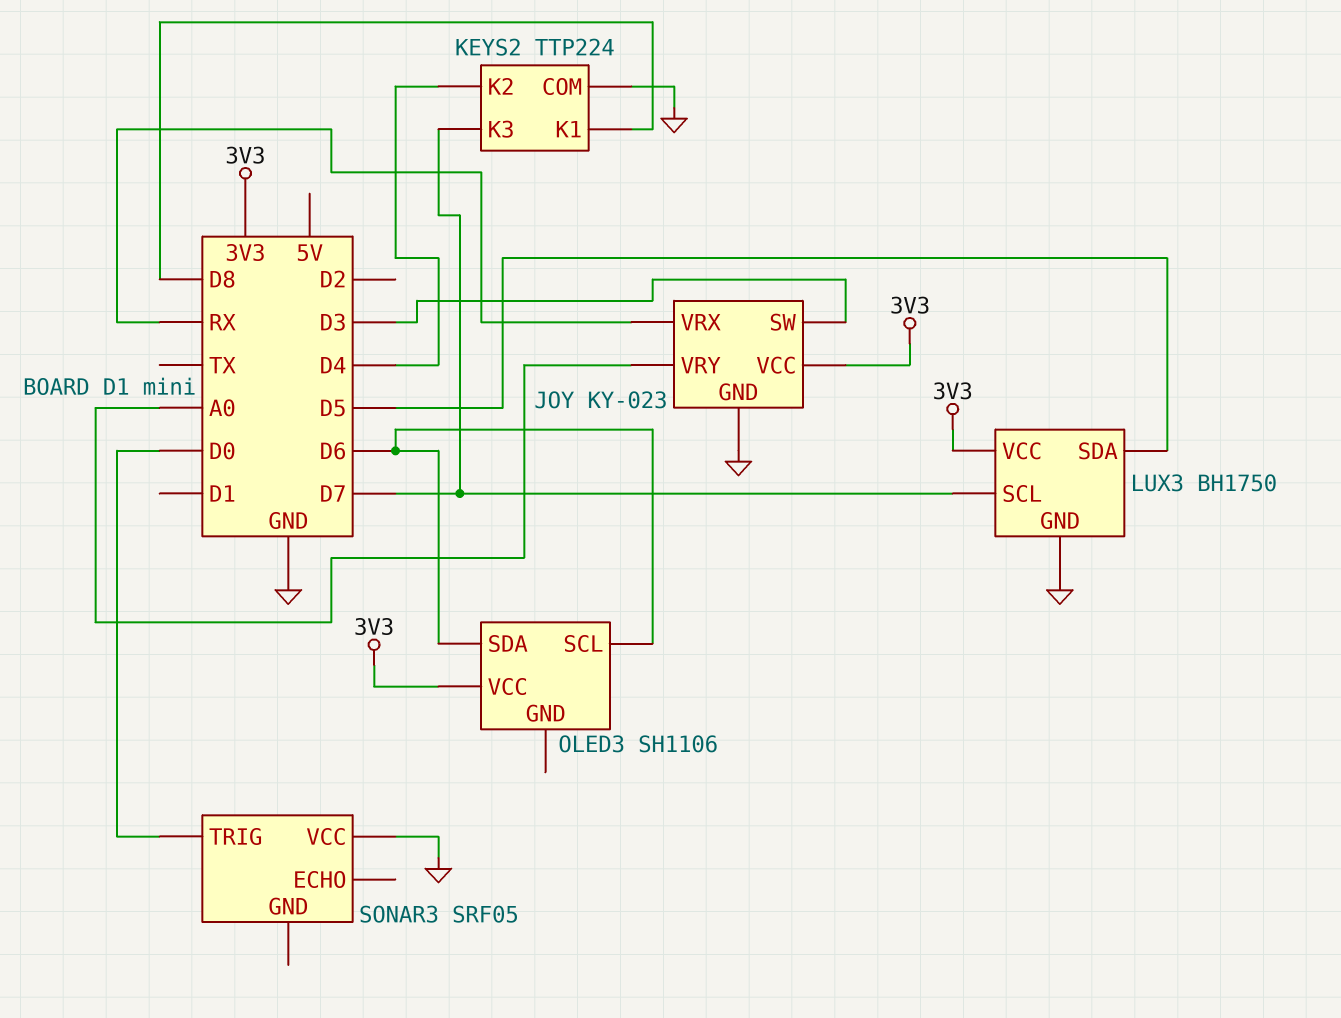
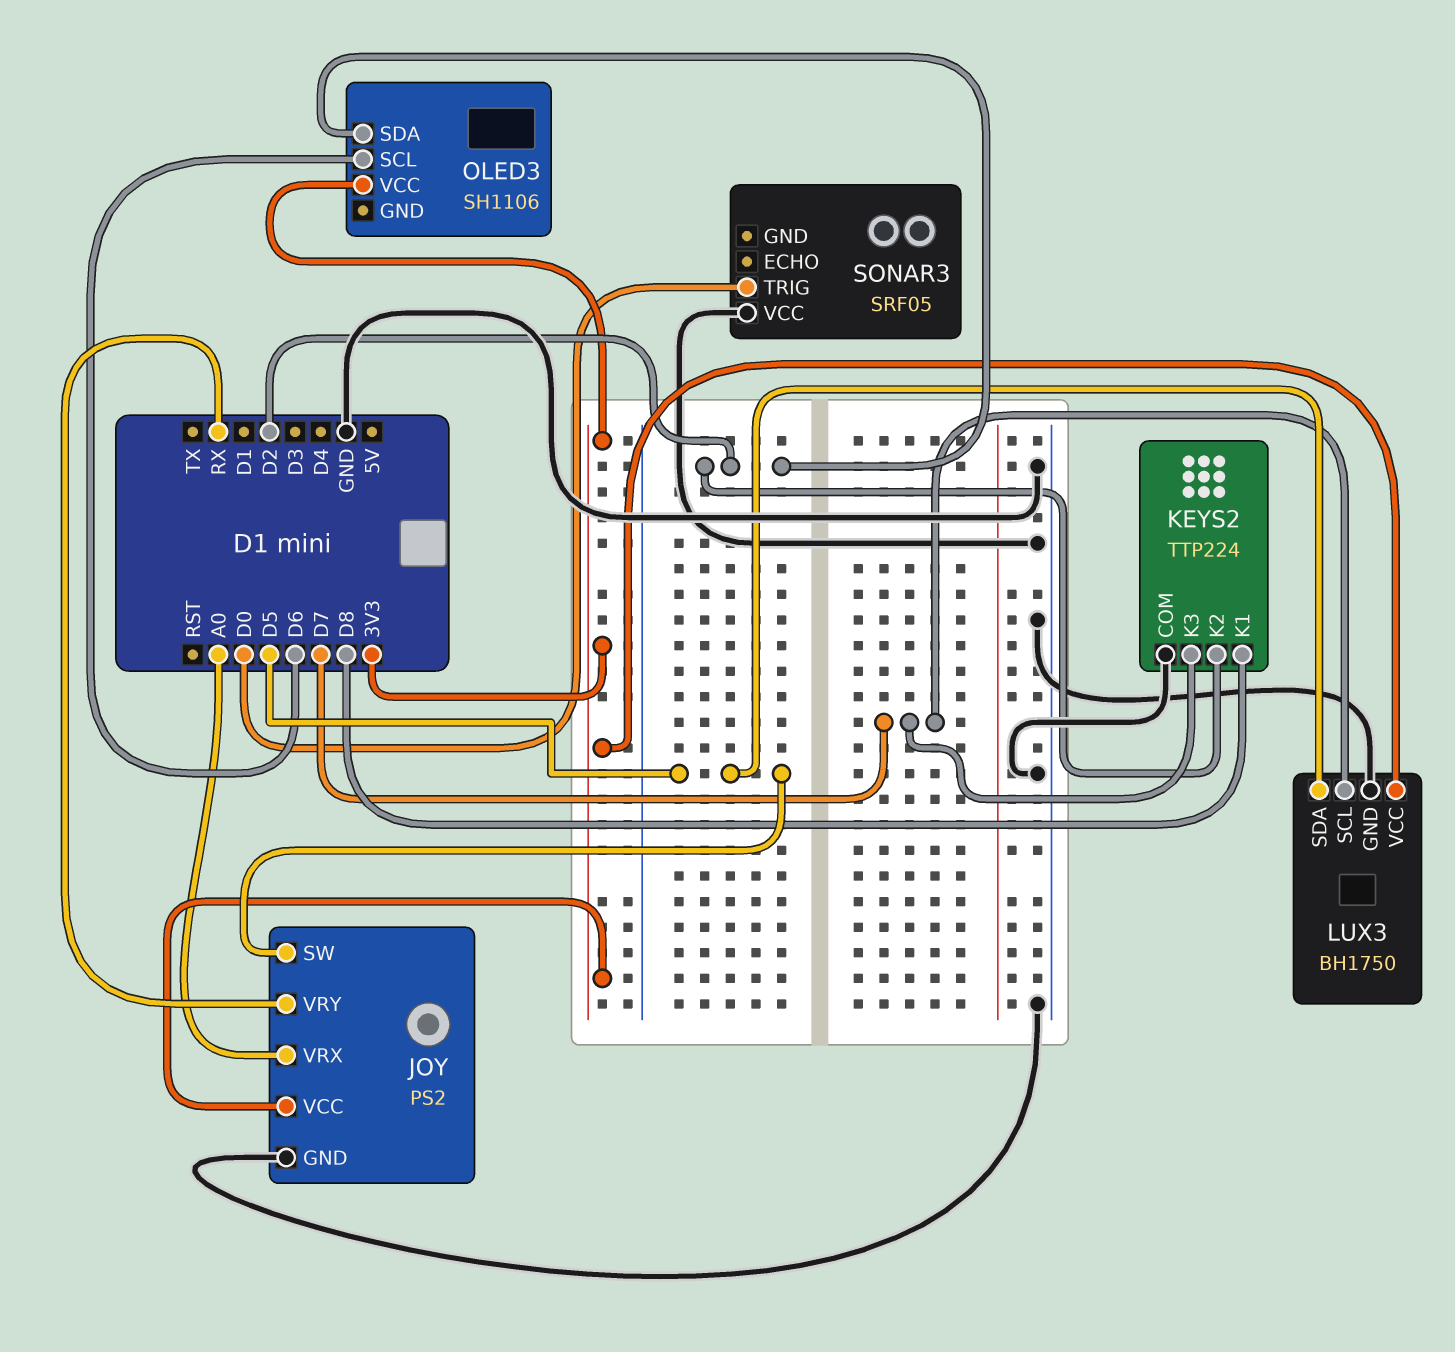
JOY: KY-023 -> PS2
JOY pin SW: D3 -> D5
JOY pin VRX: RX -> A0
JOY pin VRY: A0 -> RX
KEYS2 pin K2: D4 -> D2
OLED3 pin SDA: D6 -> D2

